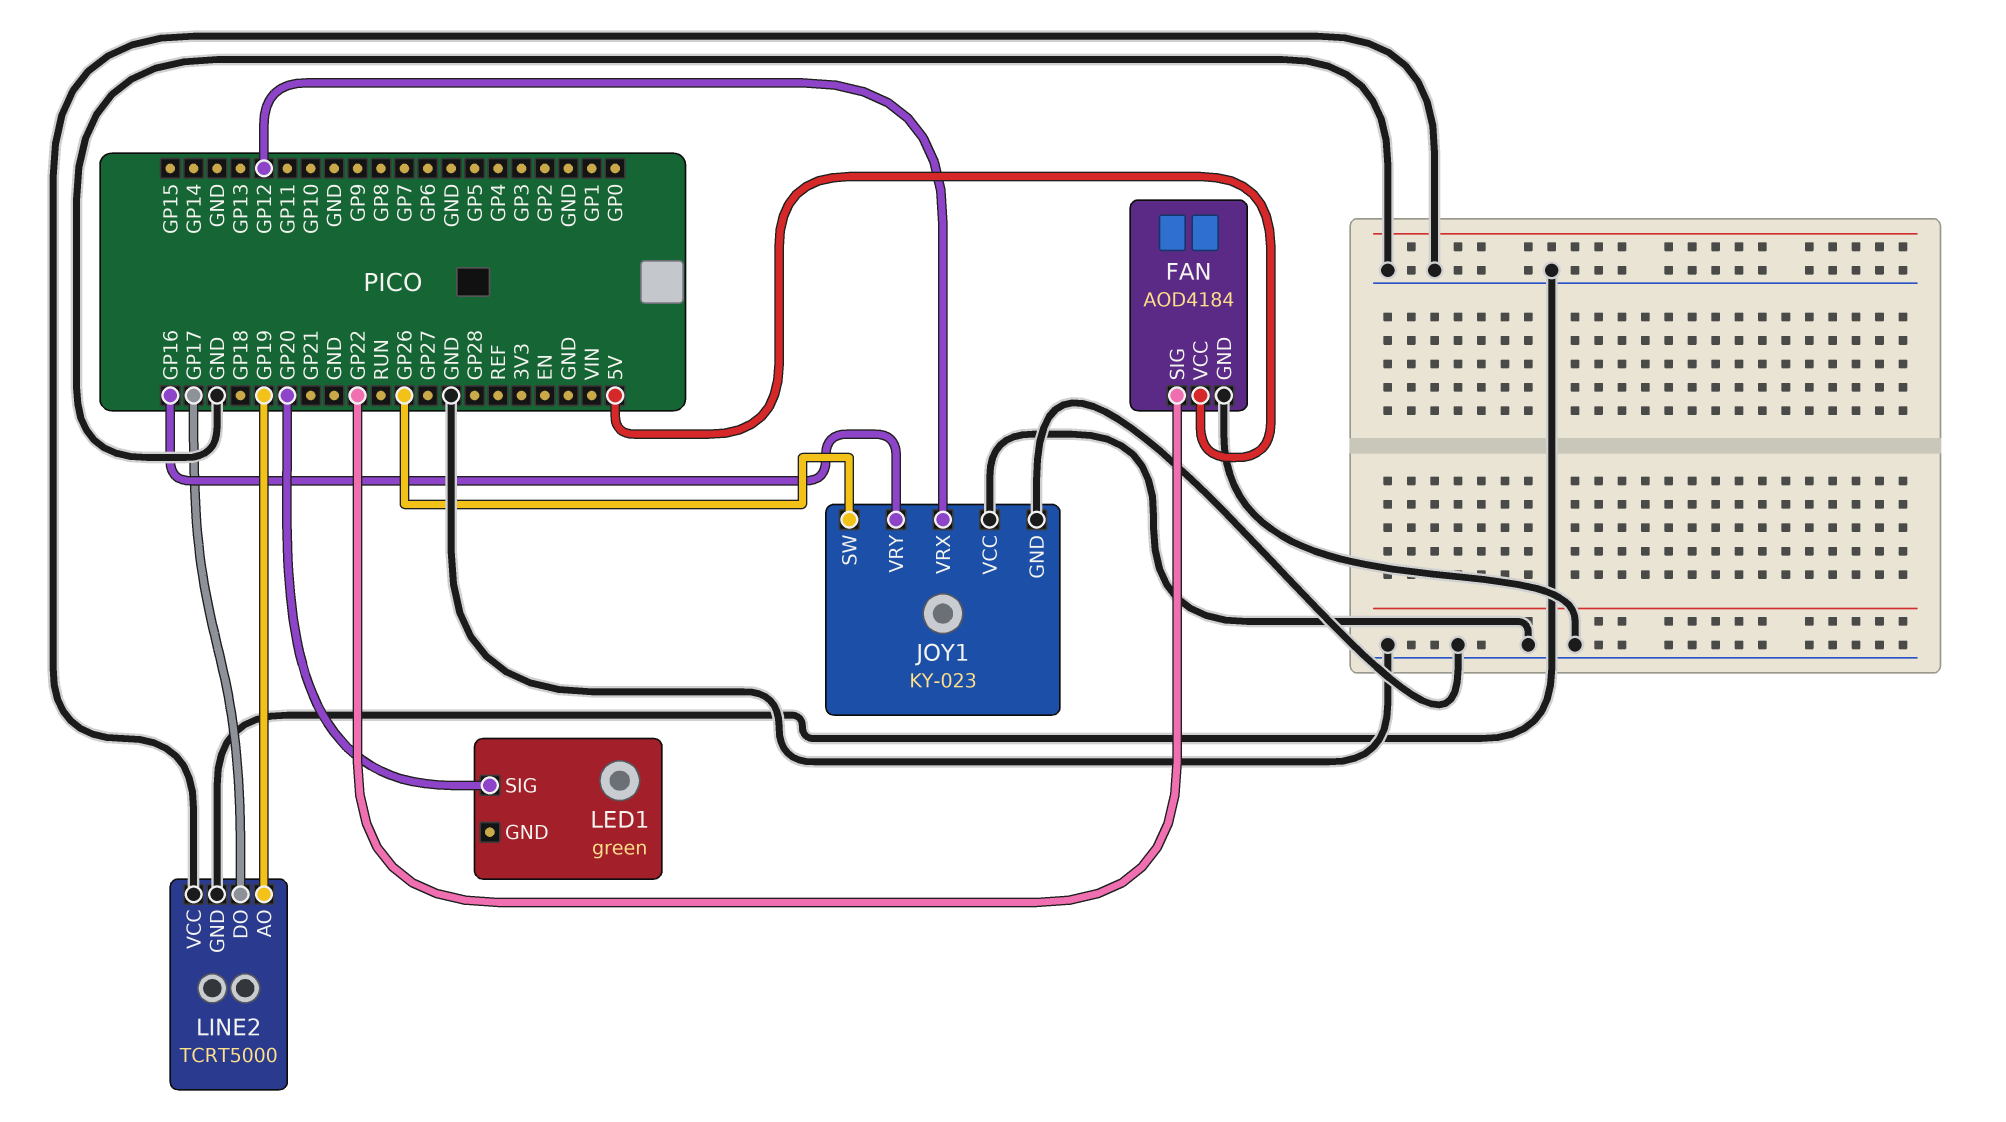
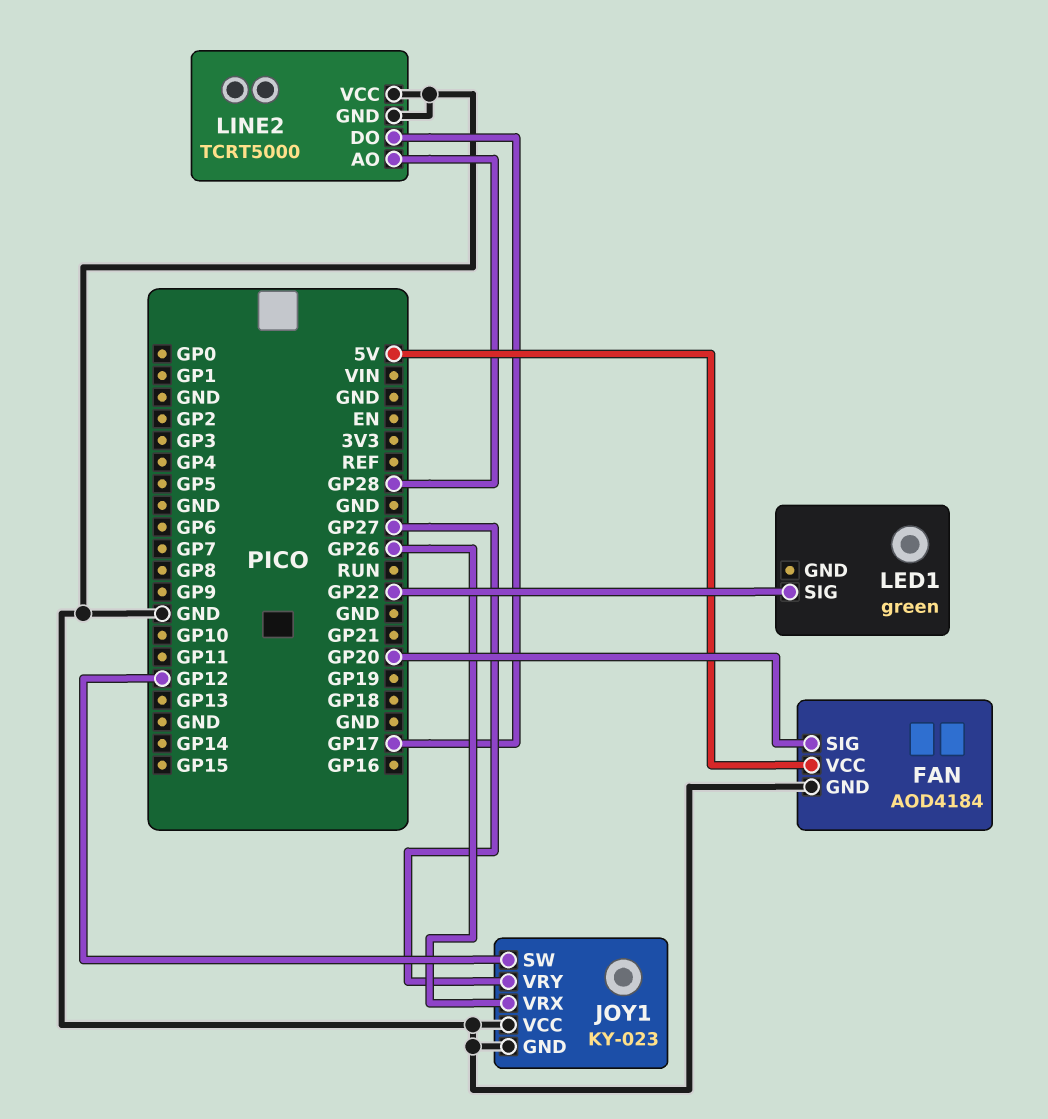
FAN pin SIG: GP22 -> GP20
JOY1 pin SW: GP26 -> GP12
JOY1 pin VRX: GP12 -> GP26
JOY1 pin VRY: GP16 -> GP27
LED1 pin SIG: GP20 -> GP22
LINE2 pin AO: GP19 -> GP28

